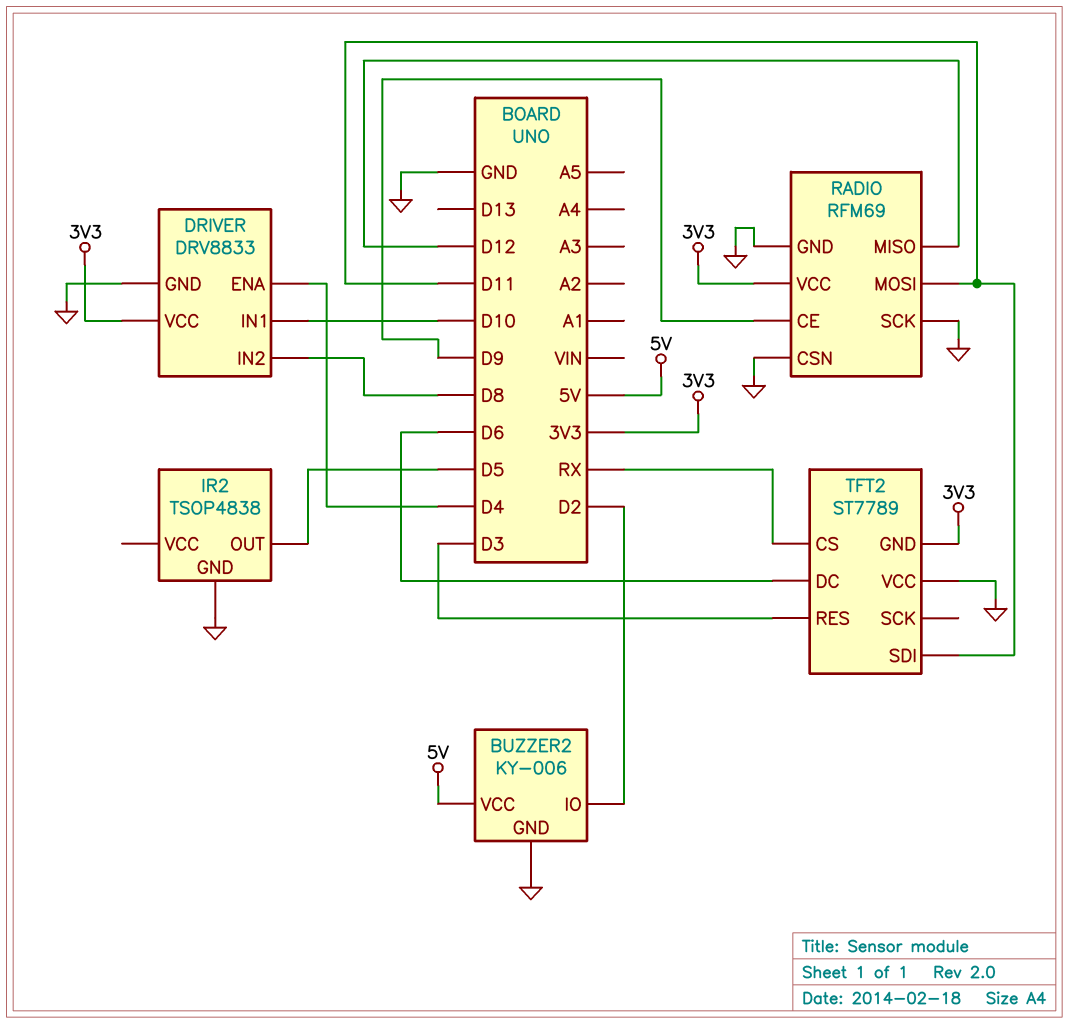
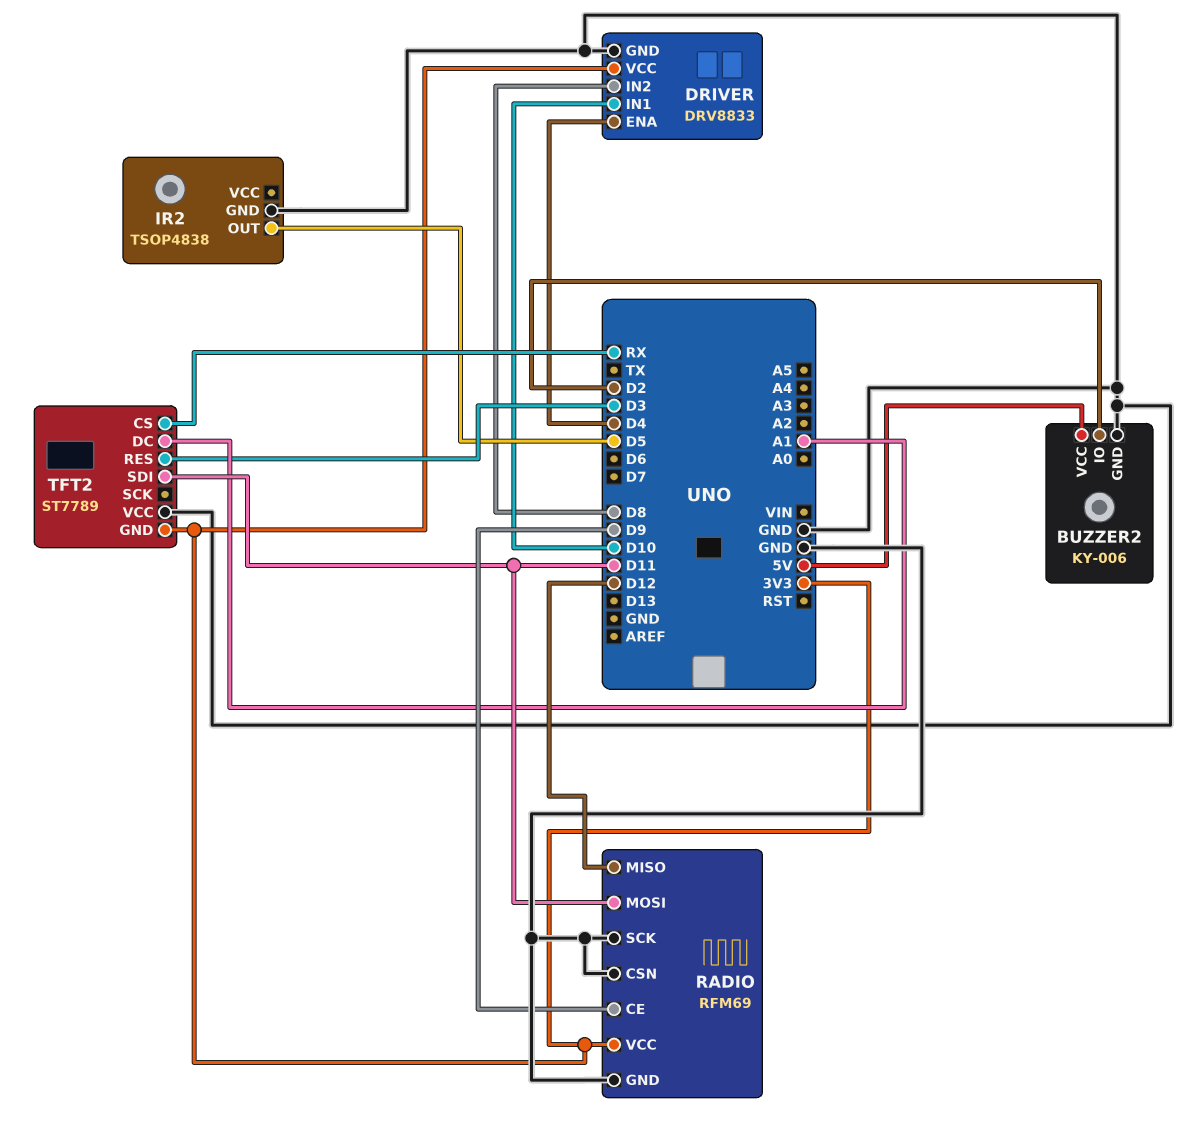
TFT2 pin DC: D6 -> A1

